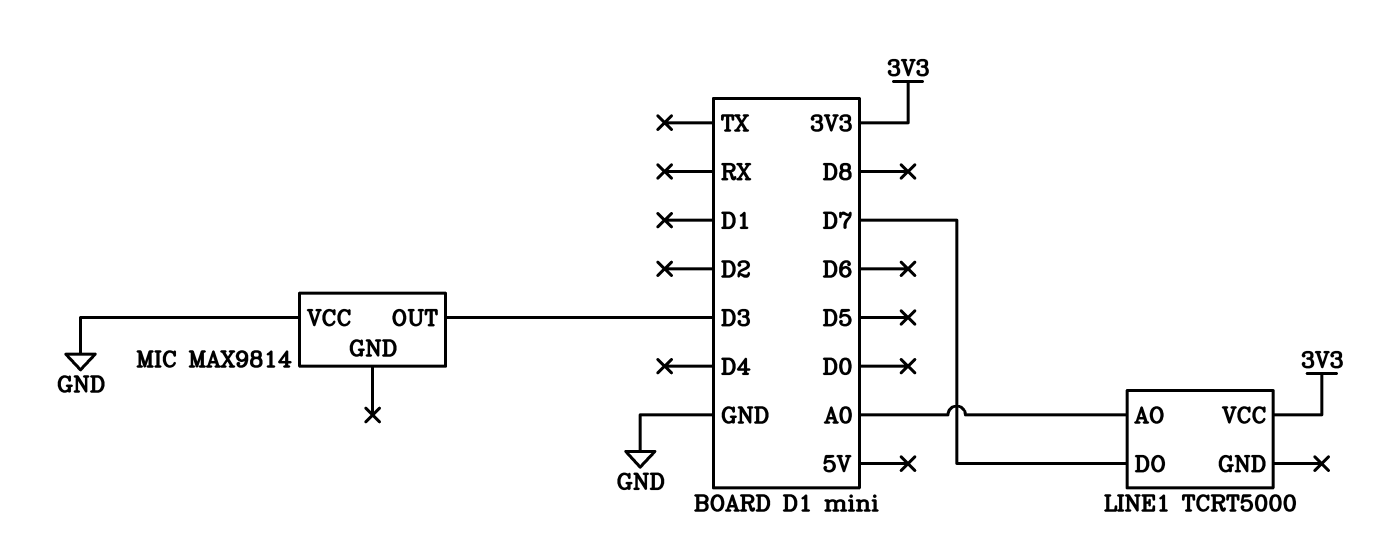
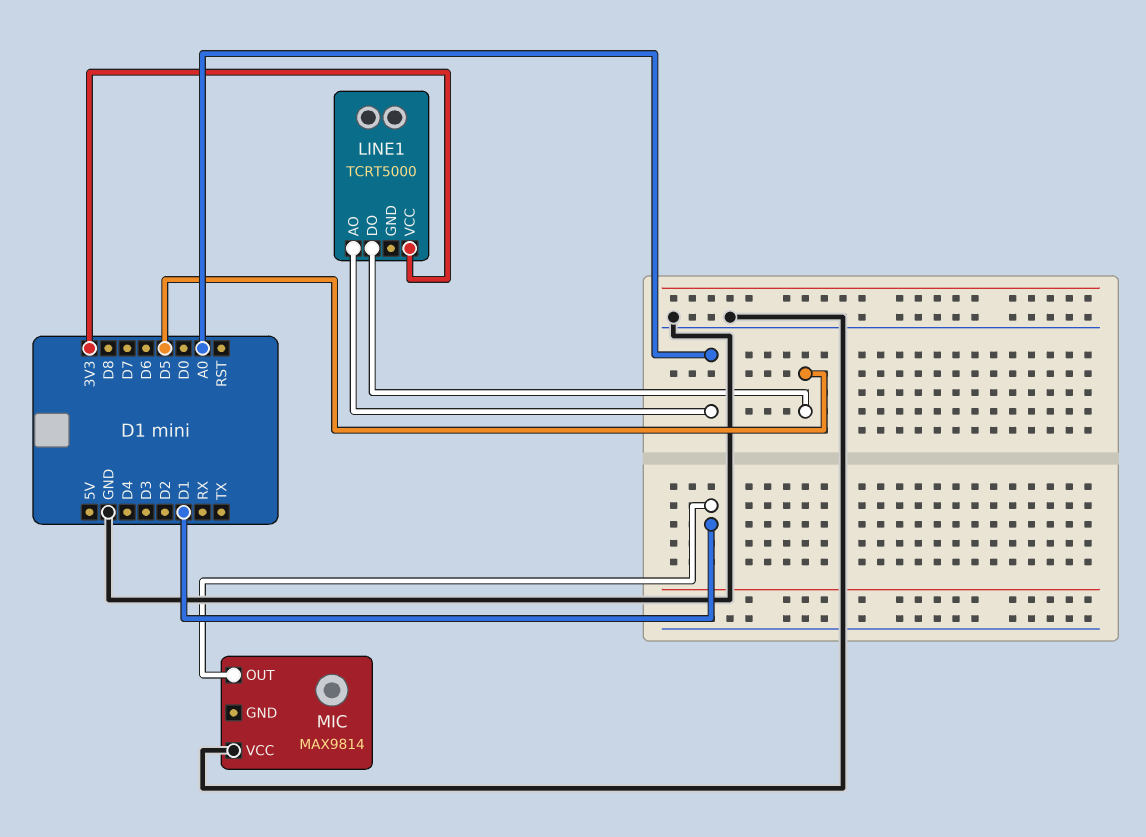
LINE1 pin DO: D7 -> D5
MIC pin OUT: D3 -> D1

